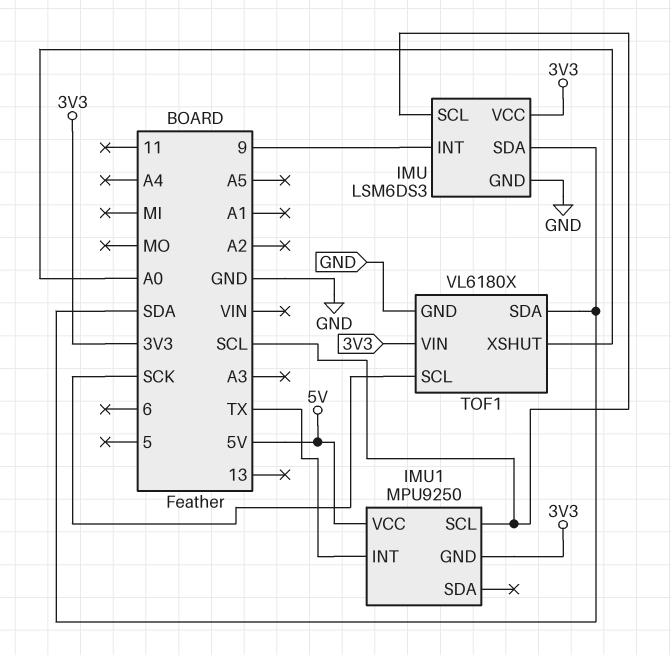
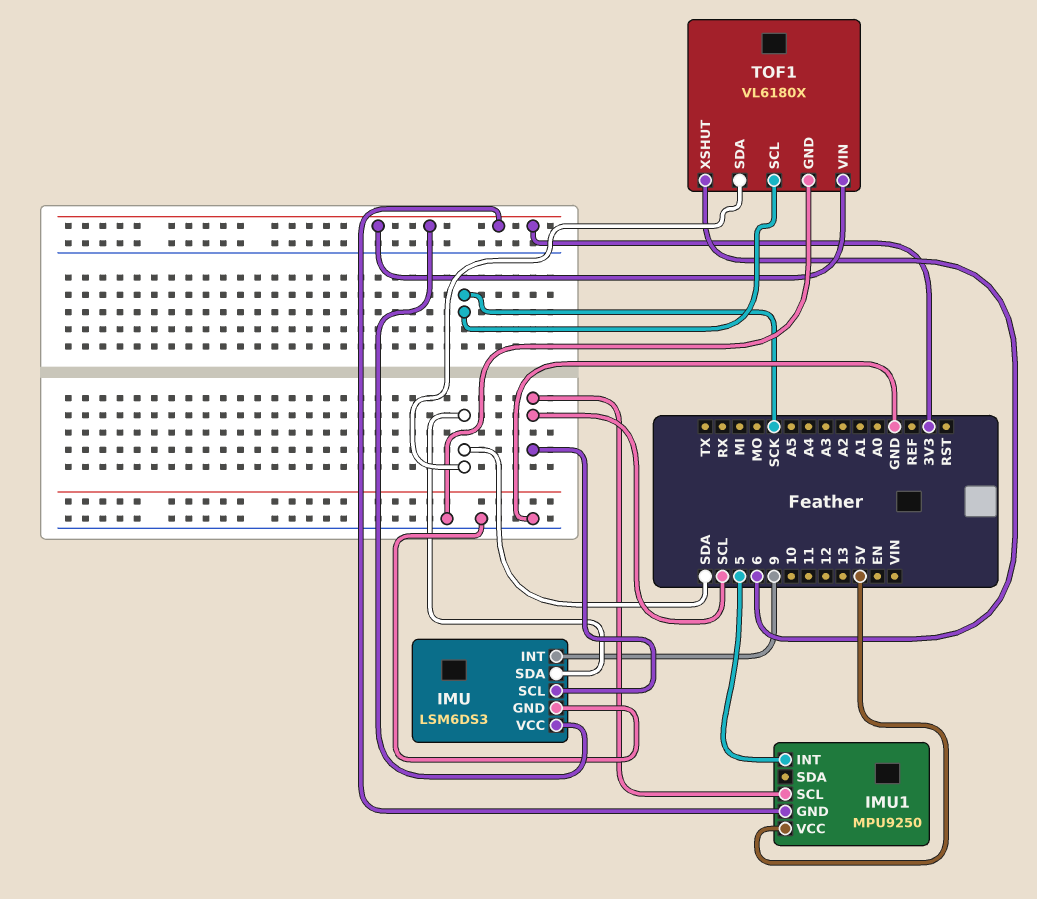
IMU1 pin INT: TX -> 5
TOF1 pin XSHUT: A0 -> 6

